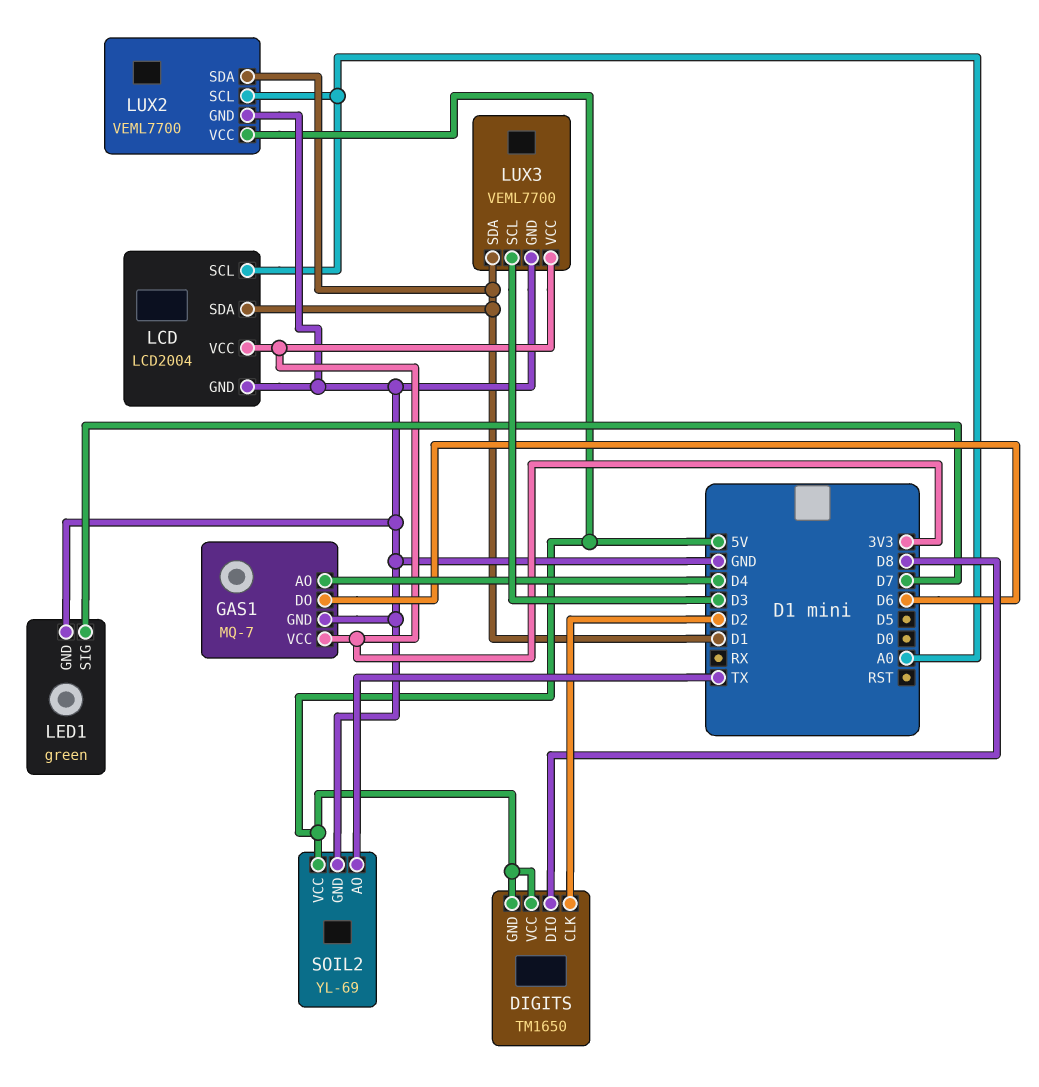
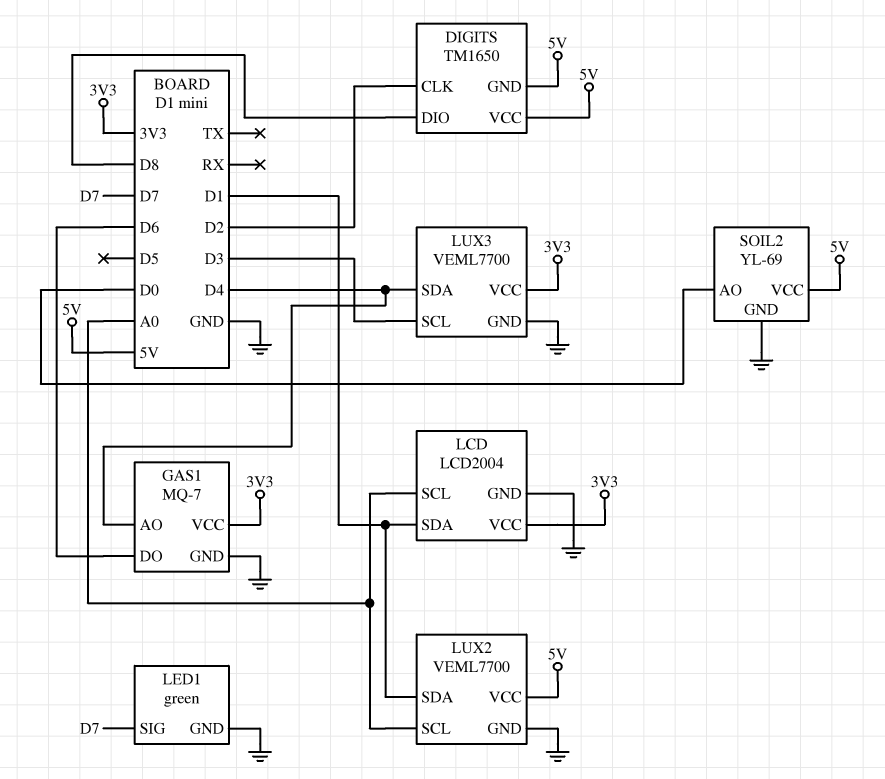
LUX3 pin SDA: D1 -> D4
SOIL2 pin AO: TX -> D0

